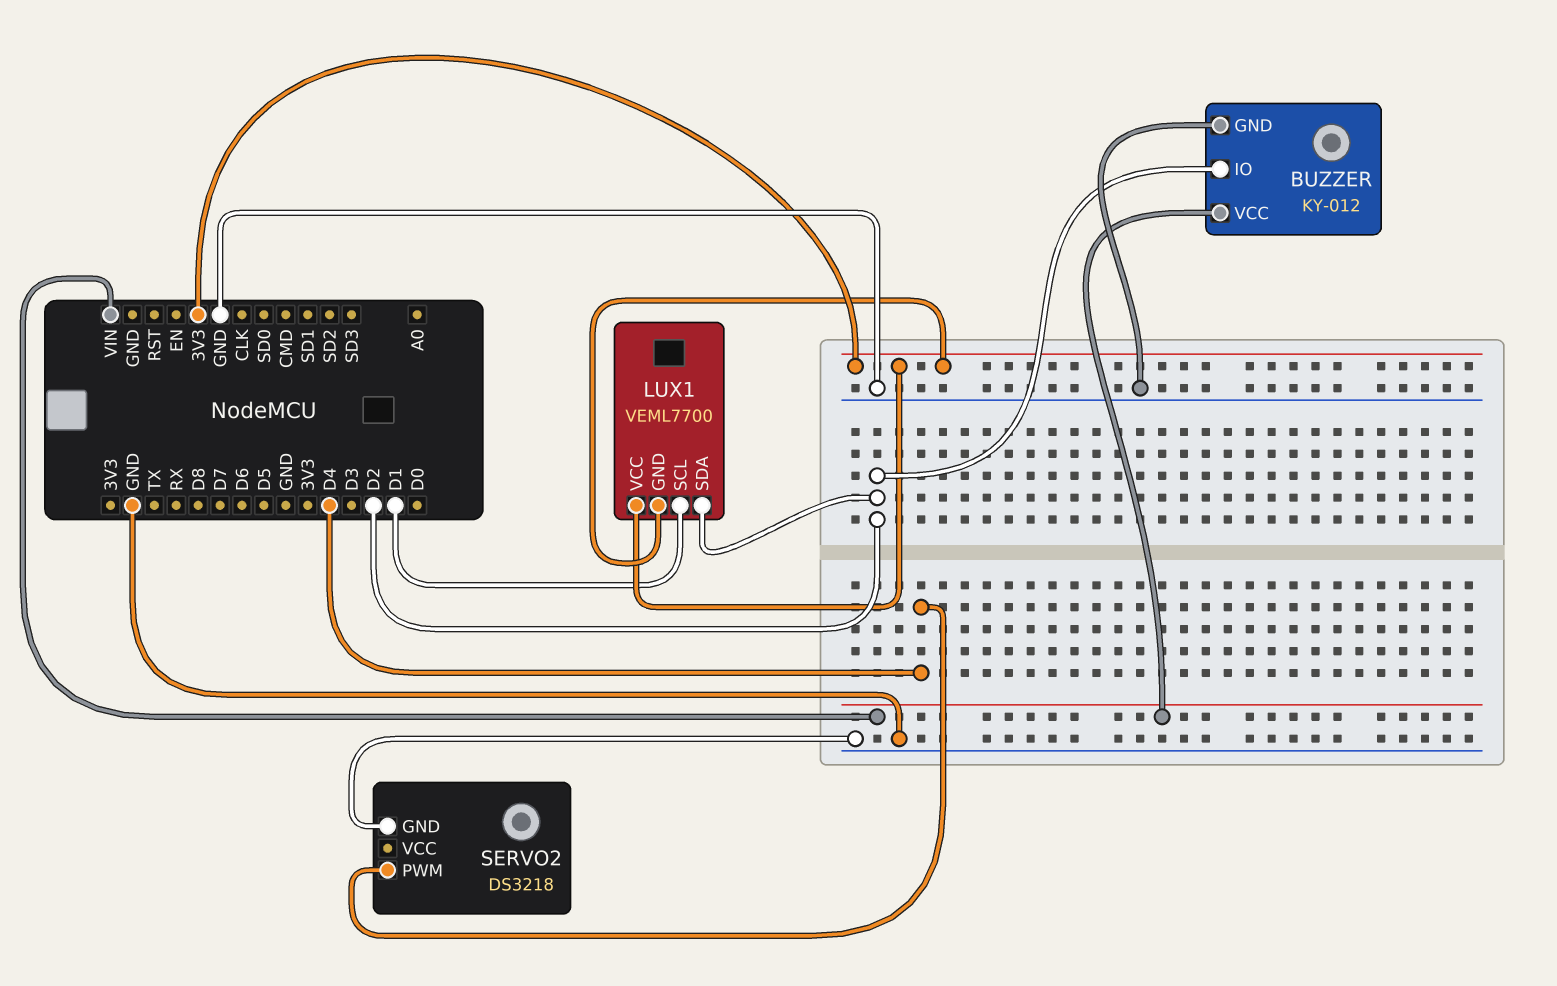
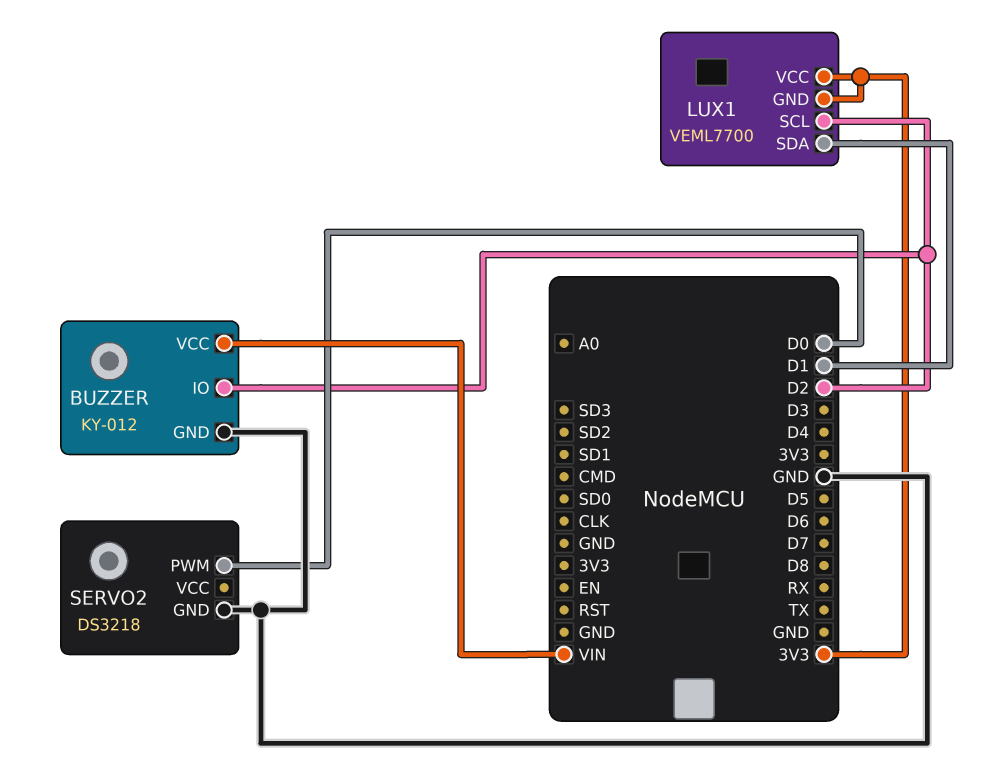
LUX1 pin SCL: D1 -> D2
LUX1 pin SDA: D2 -> D1
SERVO2 pin PWM: D4 -> D0

